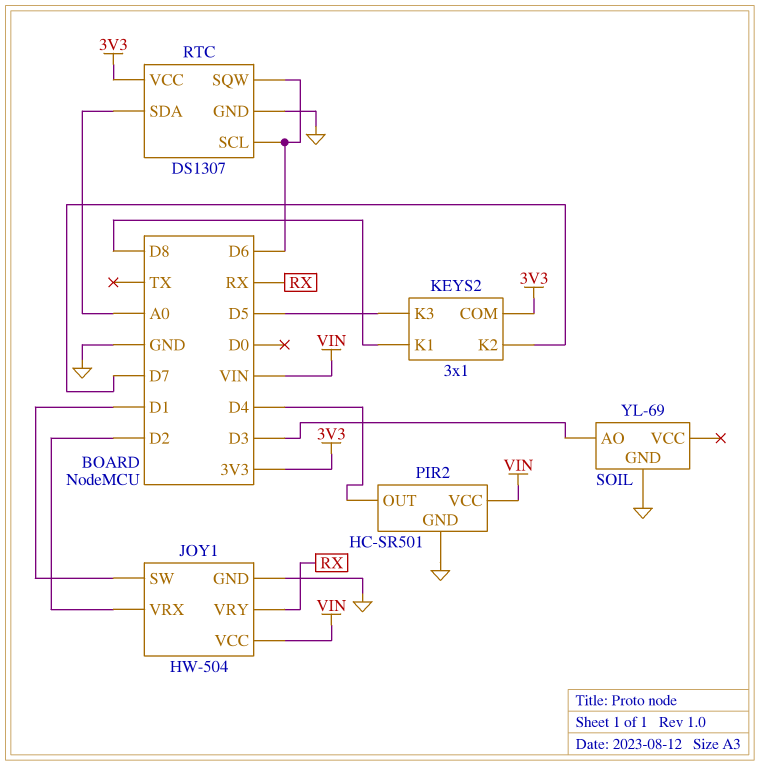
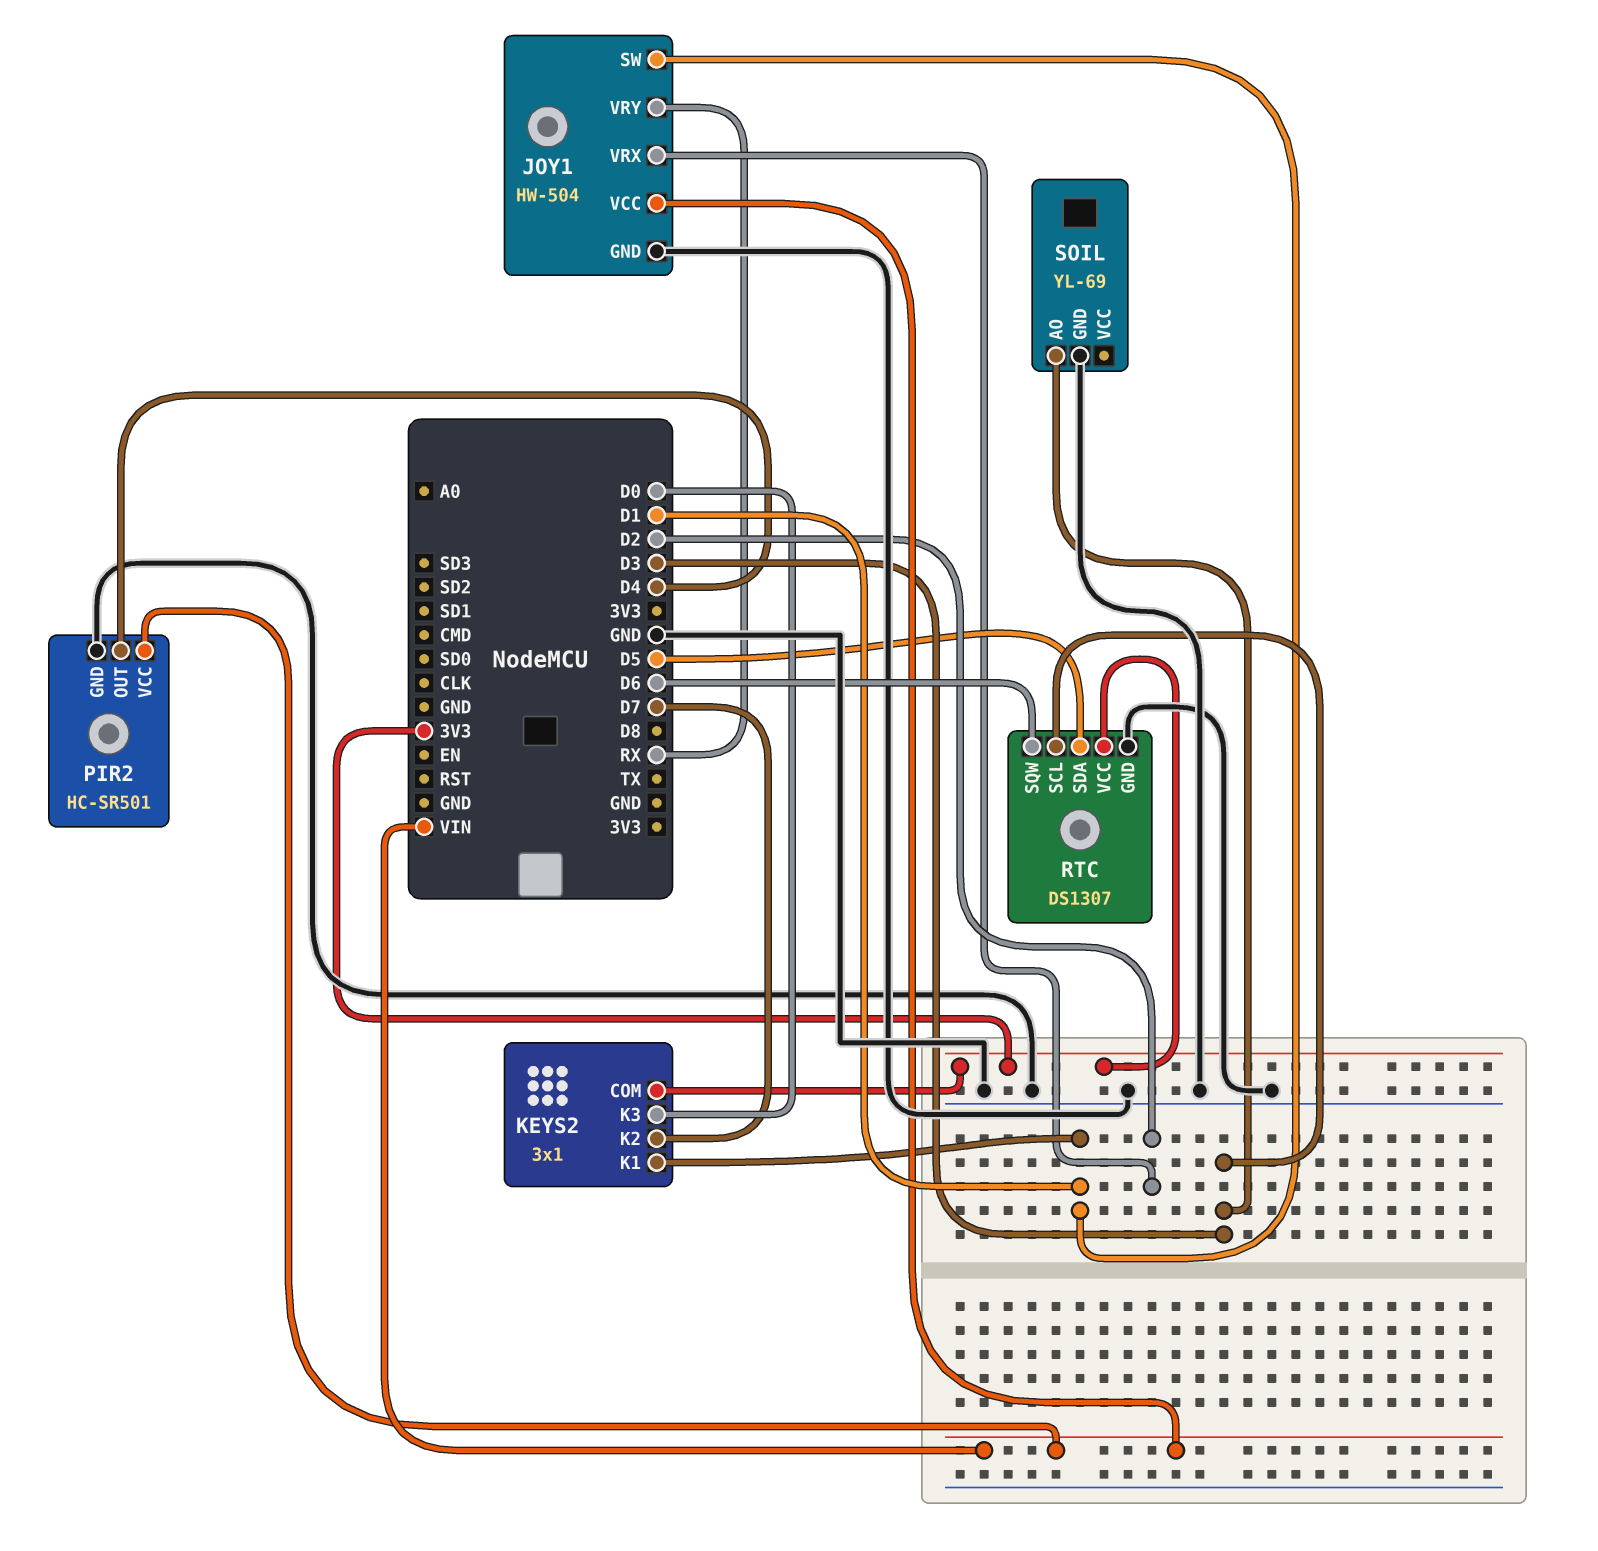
KEYS2 pin K1: D8 -> D1
KEYS2 pin K3: D5 -> D0
RTC pin SCL: D6 -> D3
RTC pin SDA: A0 -> D5

